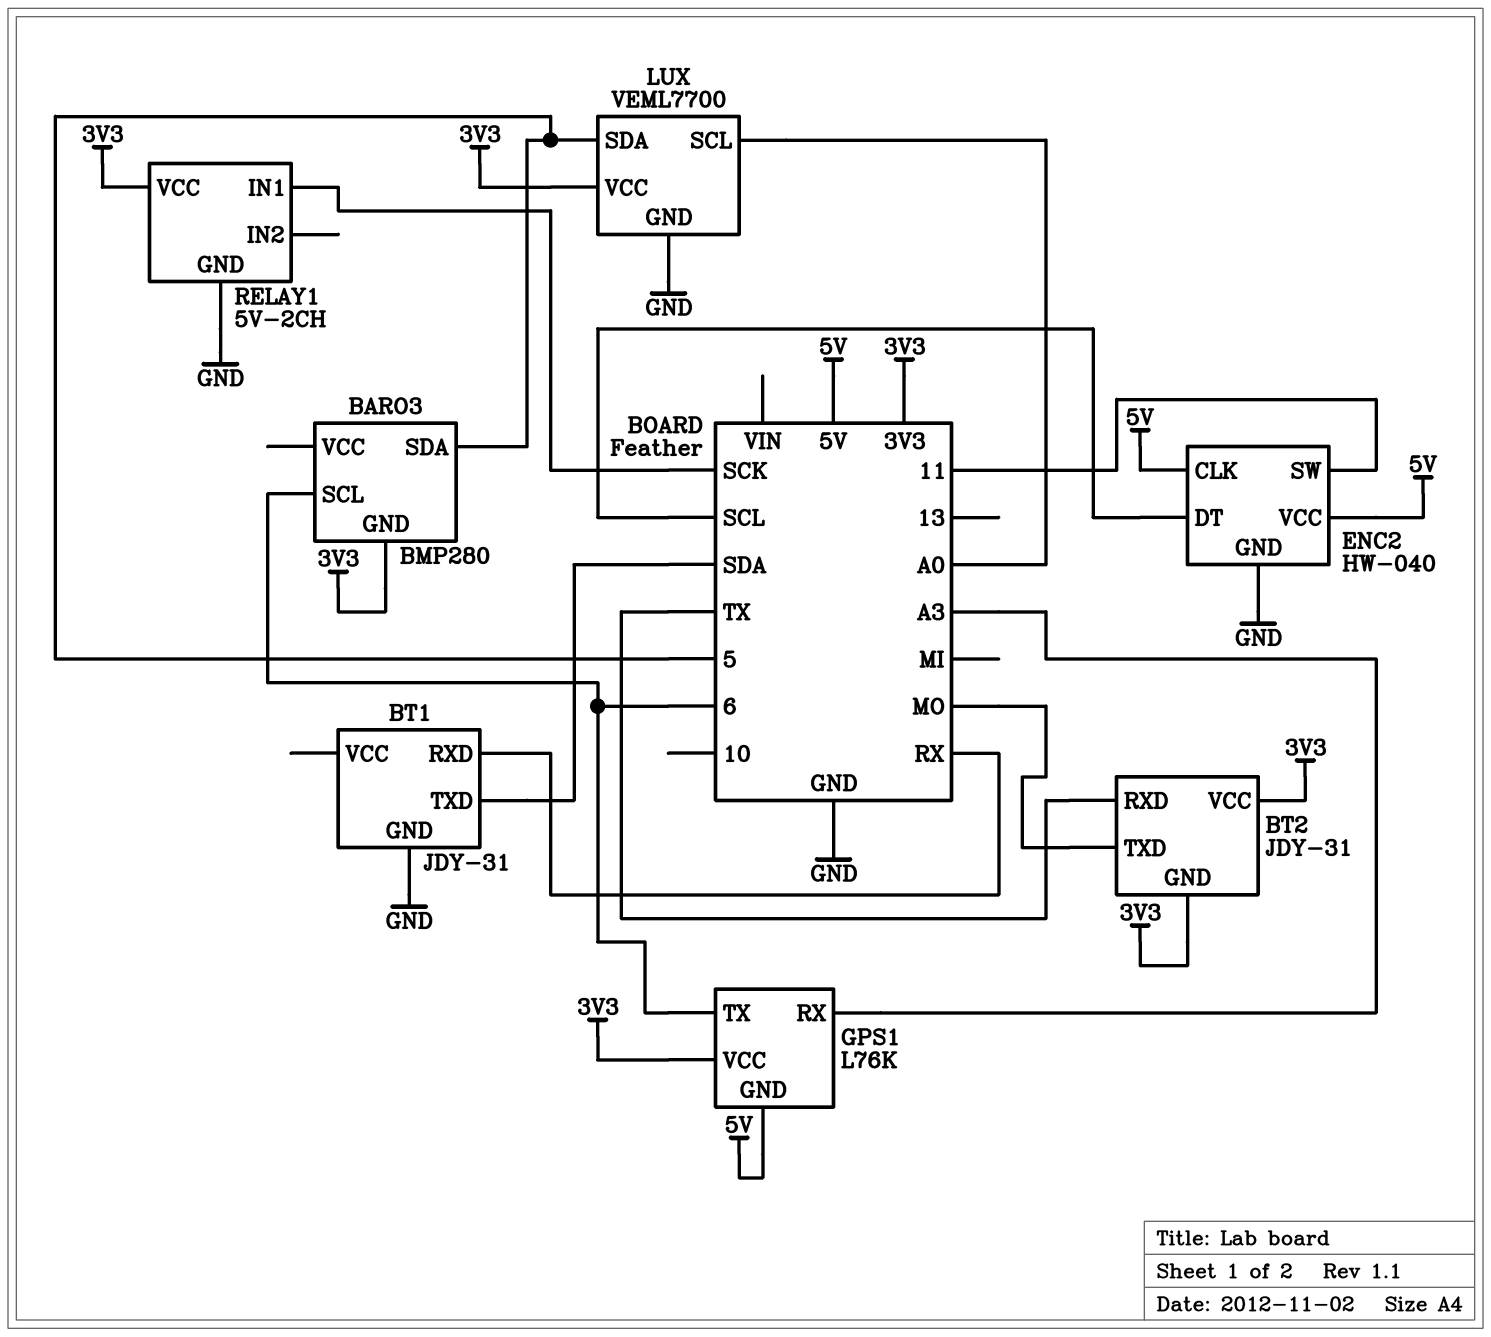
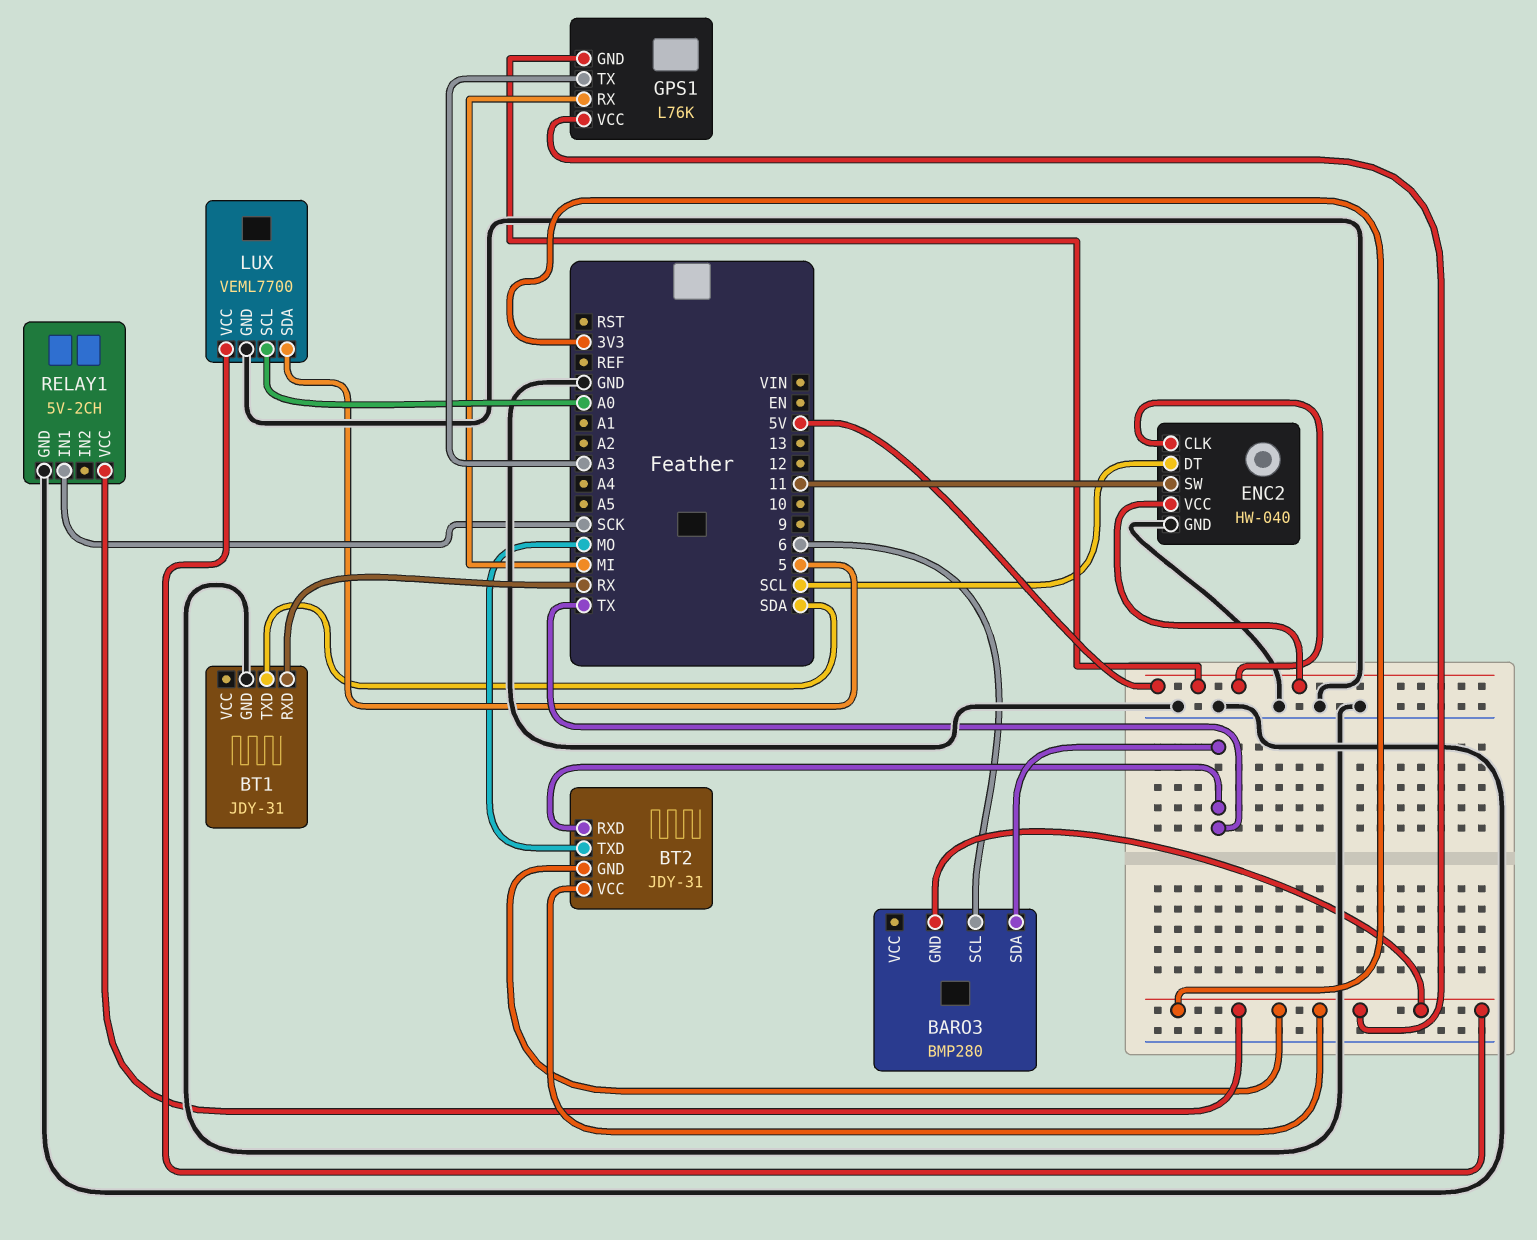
BARO3 pin SDA: 5 -> TX
GPS1 pin RX: A3 -> MI
GPS1 pin TX: 6 -> A3

